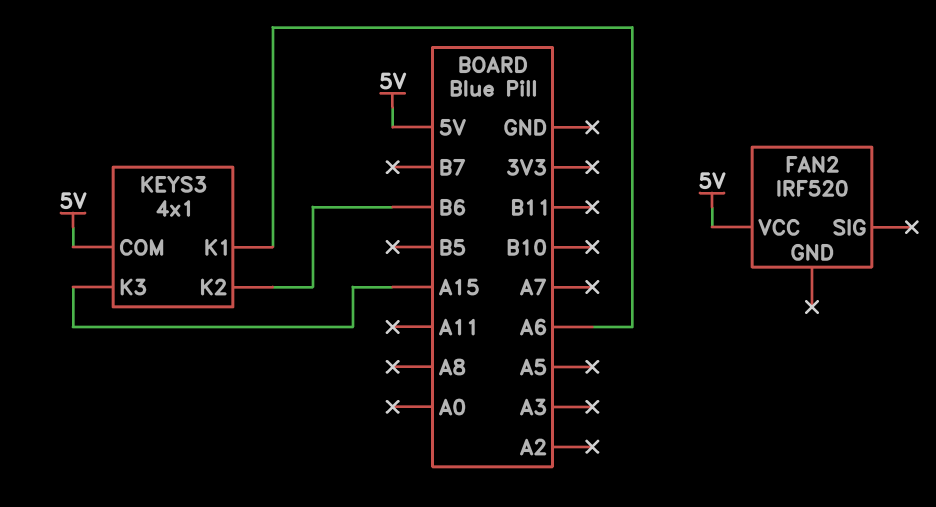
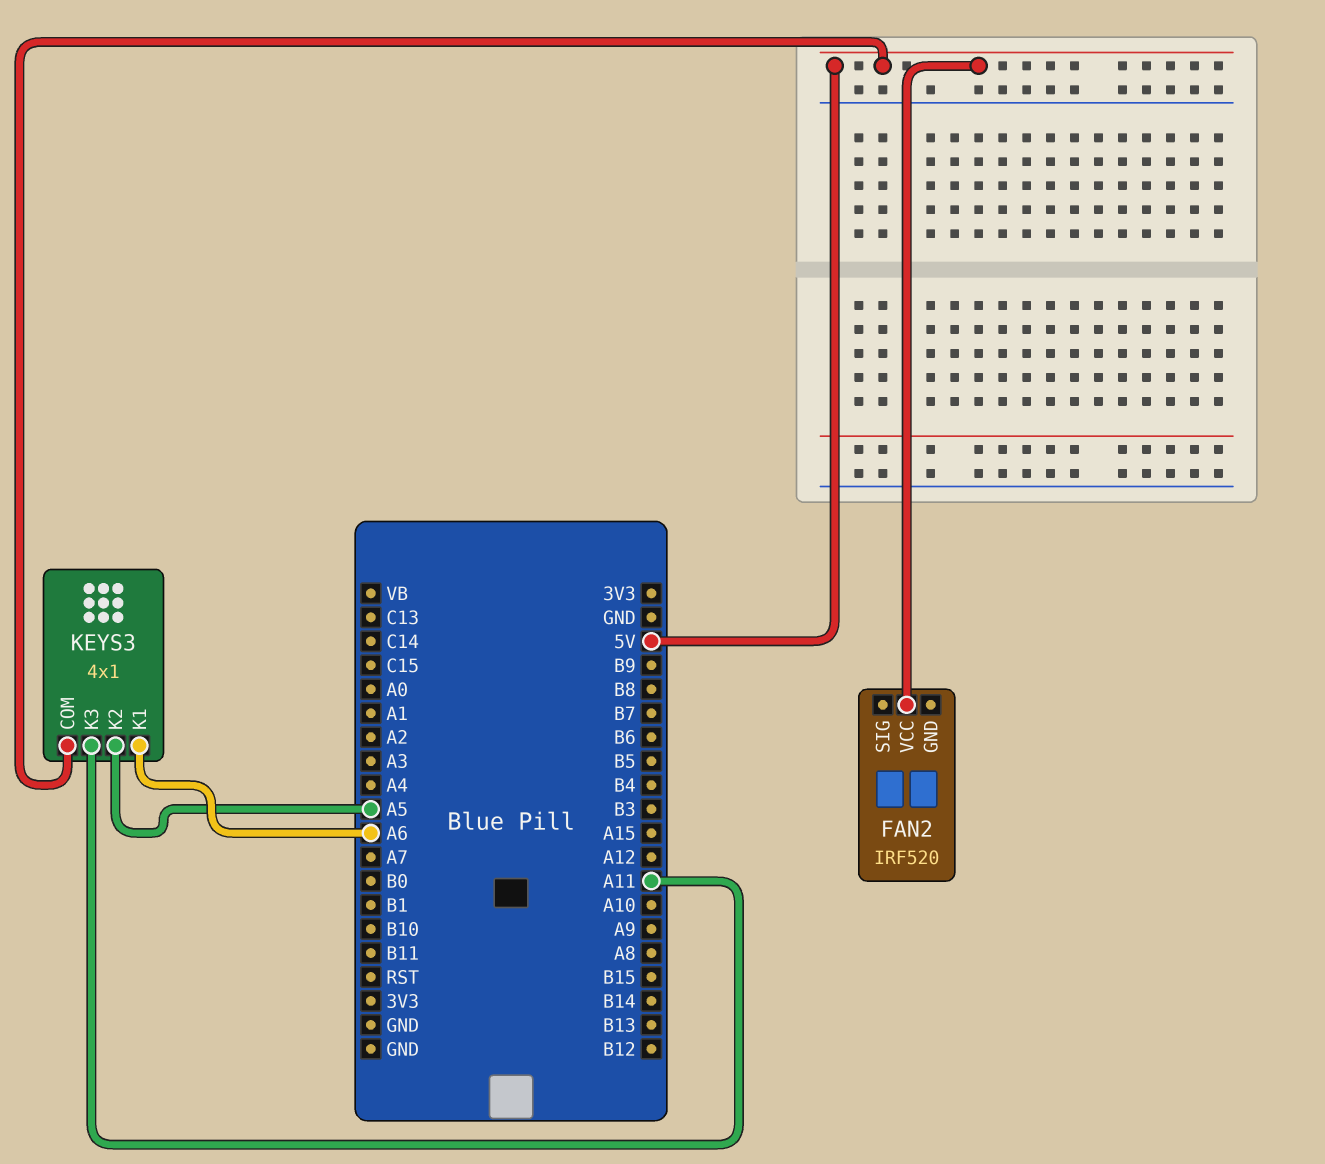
KEYS3 pin K2: B6 -> A5
KEYS3 pin K3: A15 -> A11

